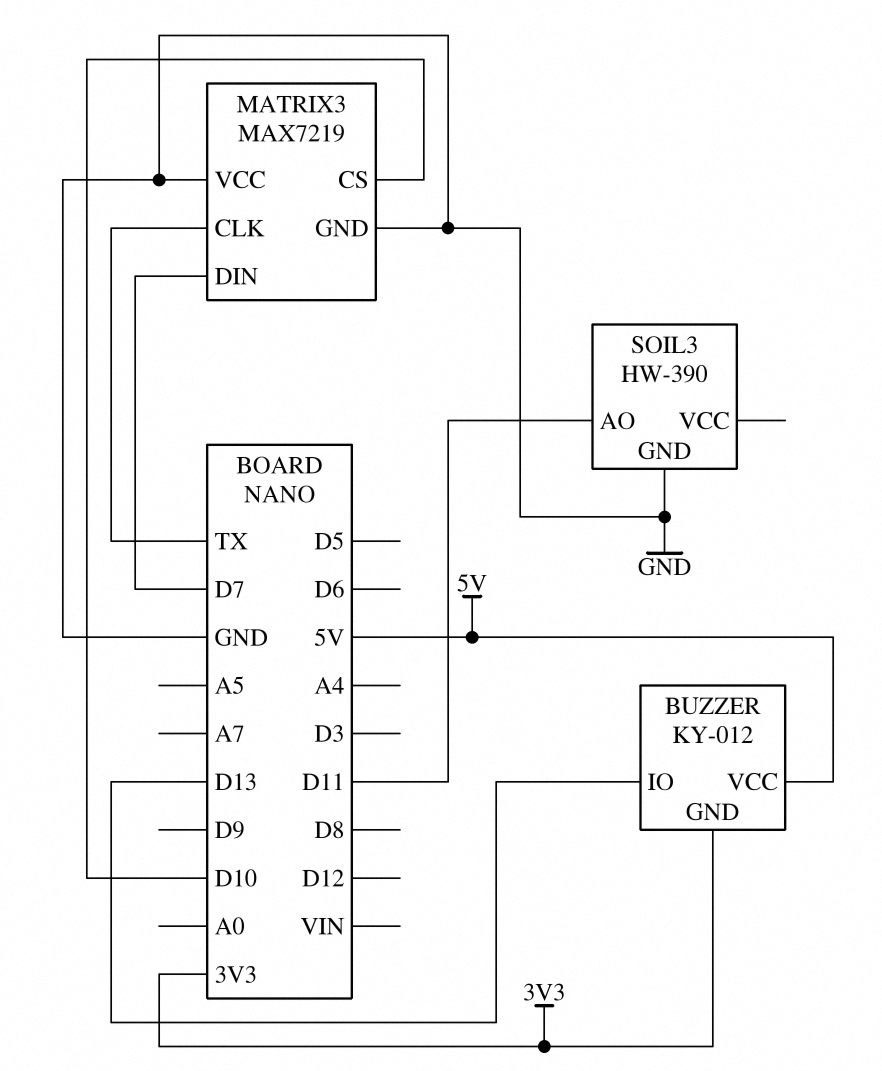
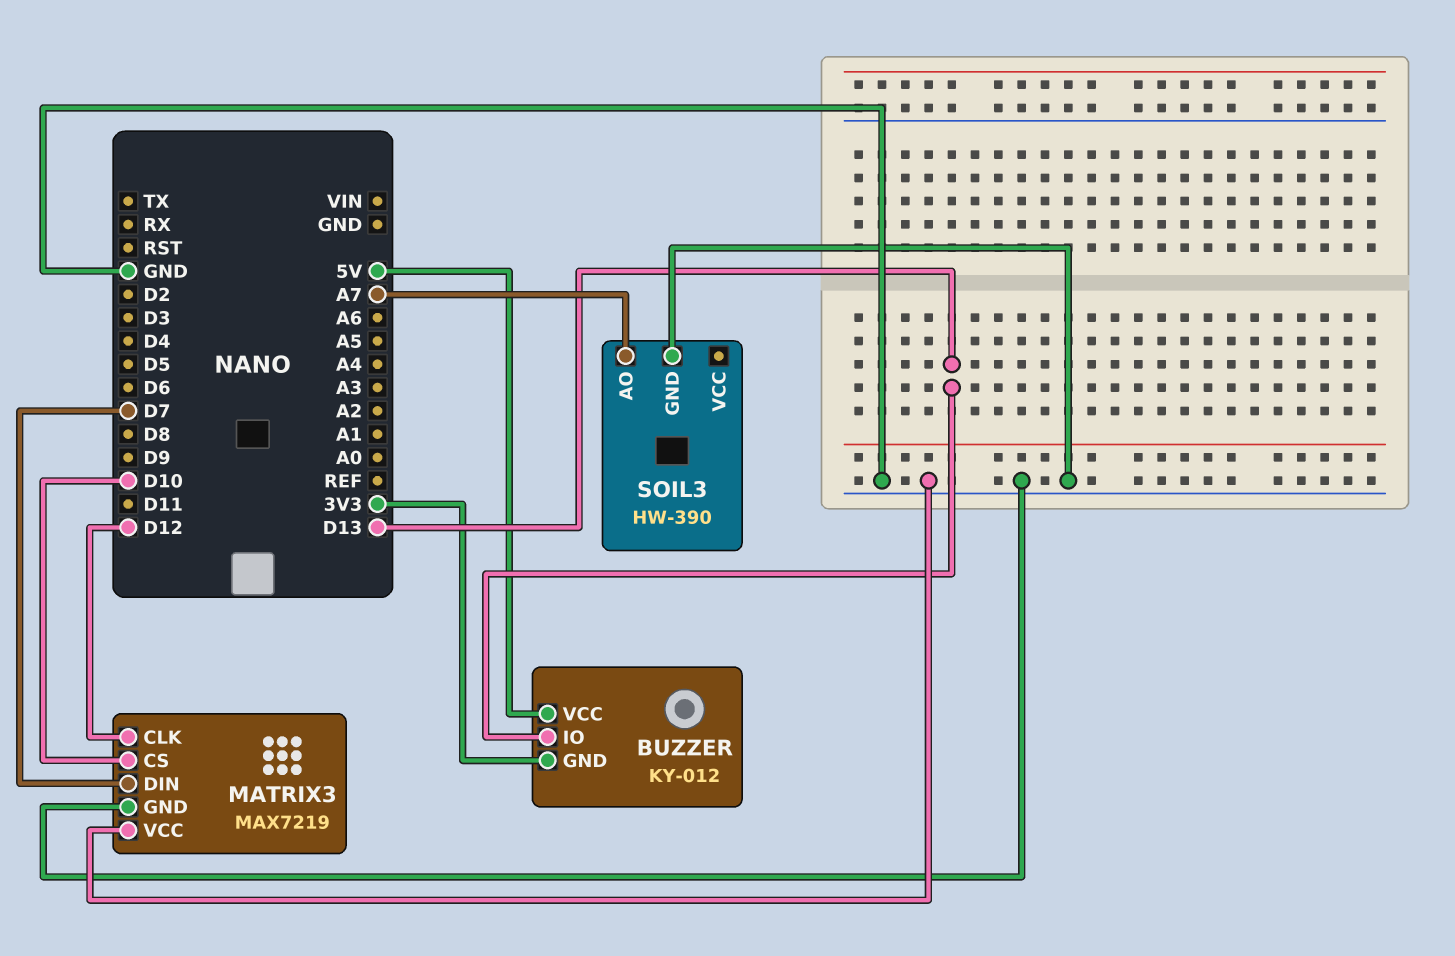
MATRIX3 pin CLK: TX -> D12
SOIL3 pin AO: D11 -> A7

